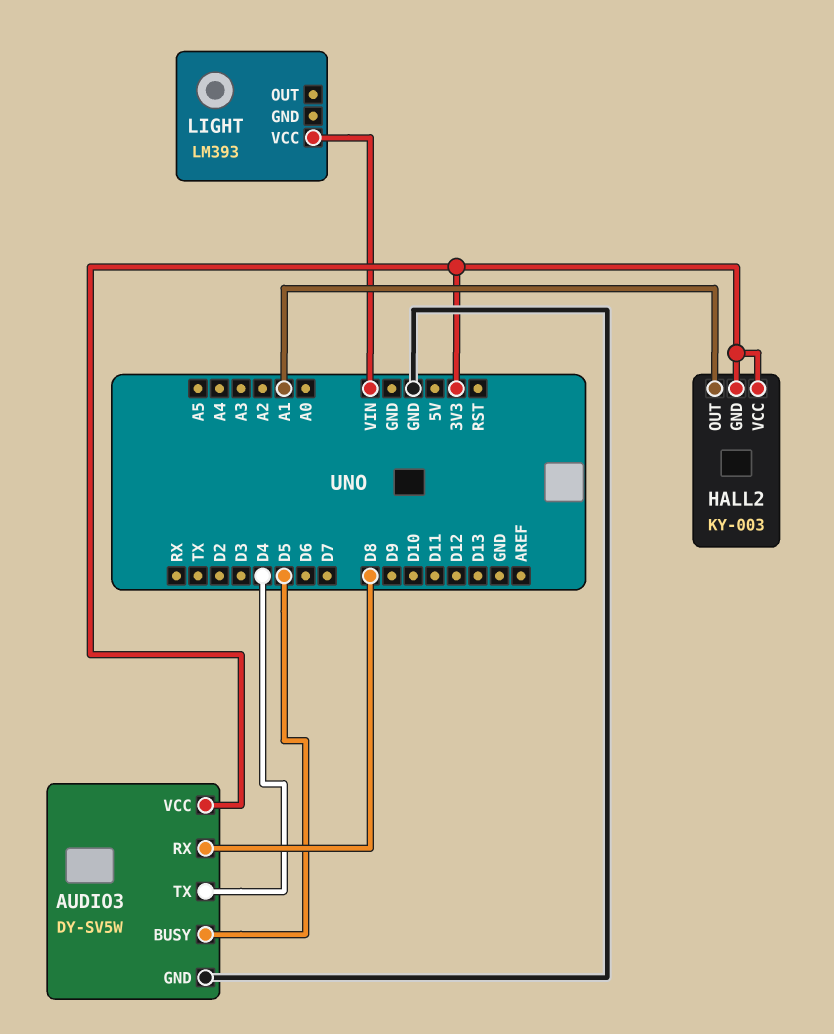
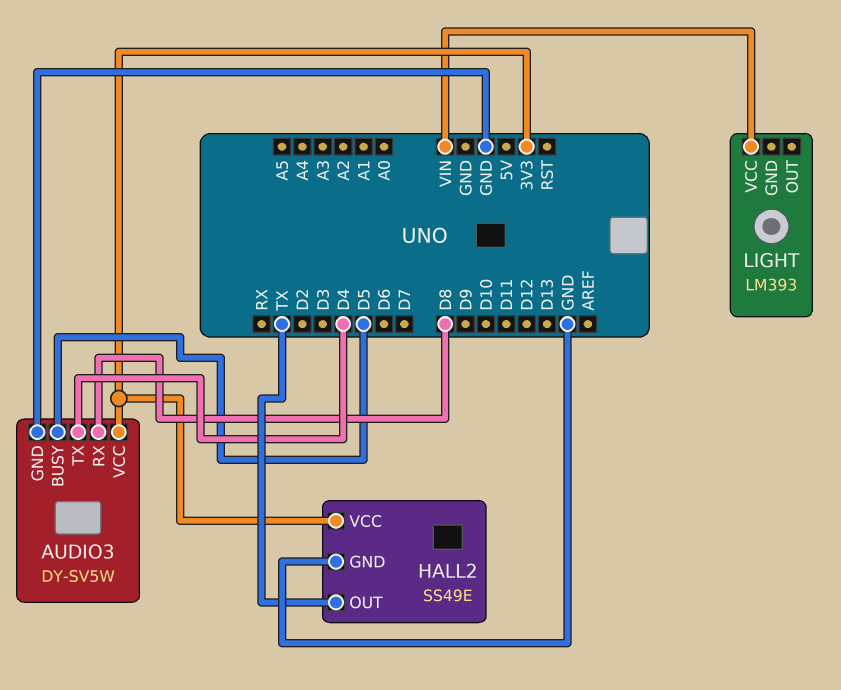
HALL2: KY-003 -> SS49E
HALL2 pin GND: 3V3 -> GND
HALL2 pin OUT: A1 -> TX

